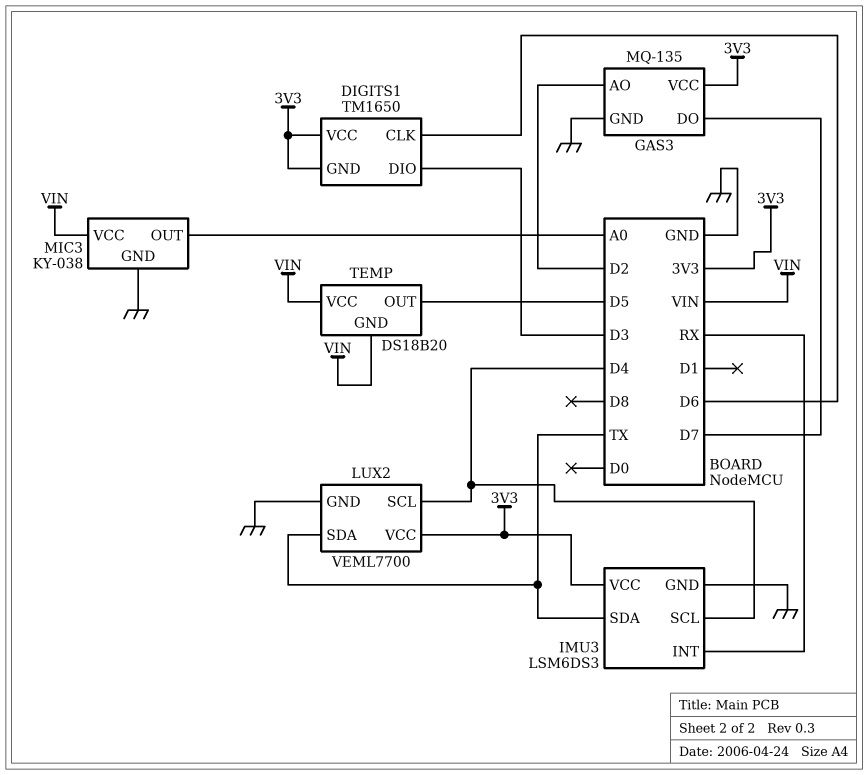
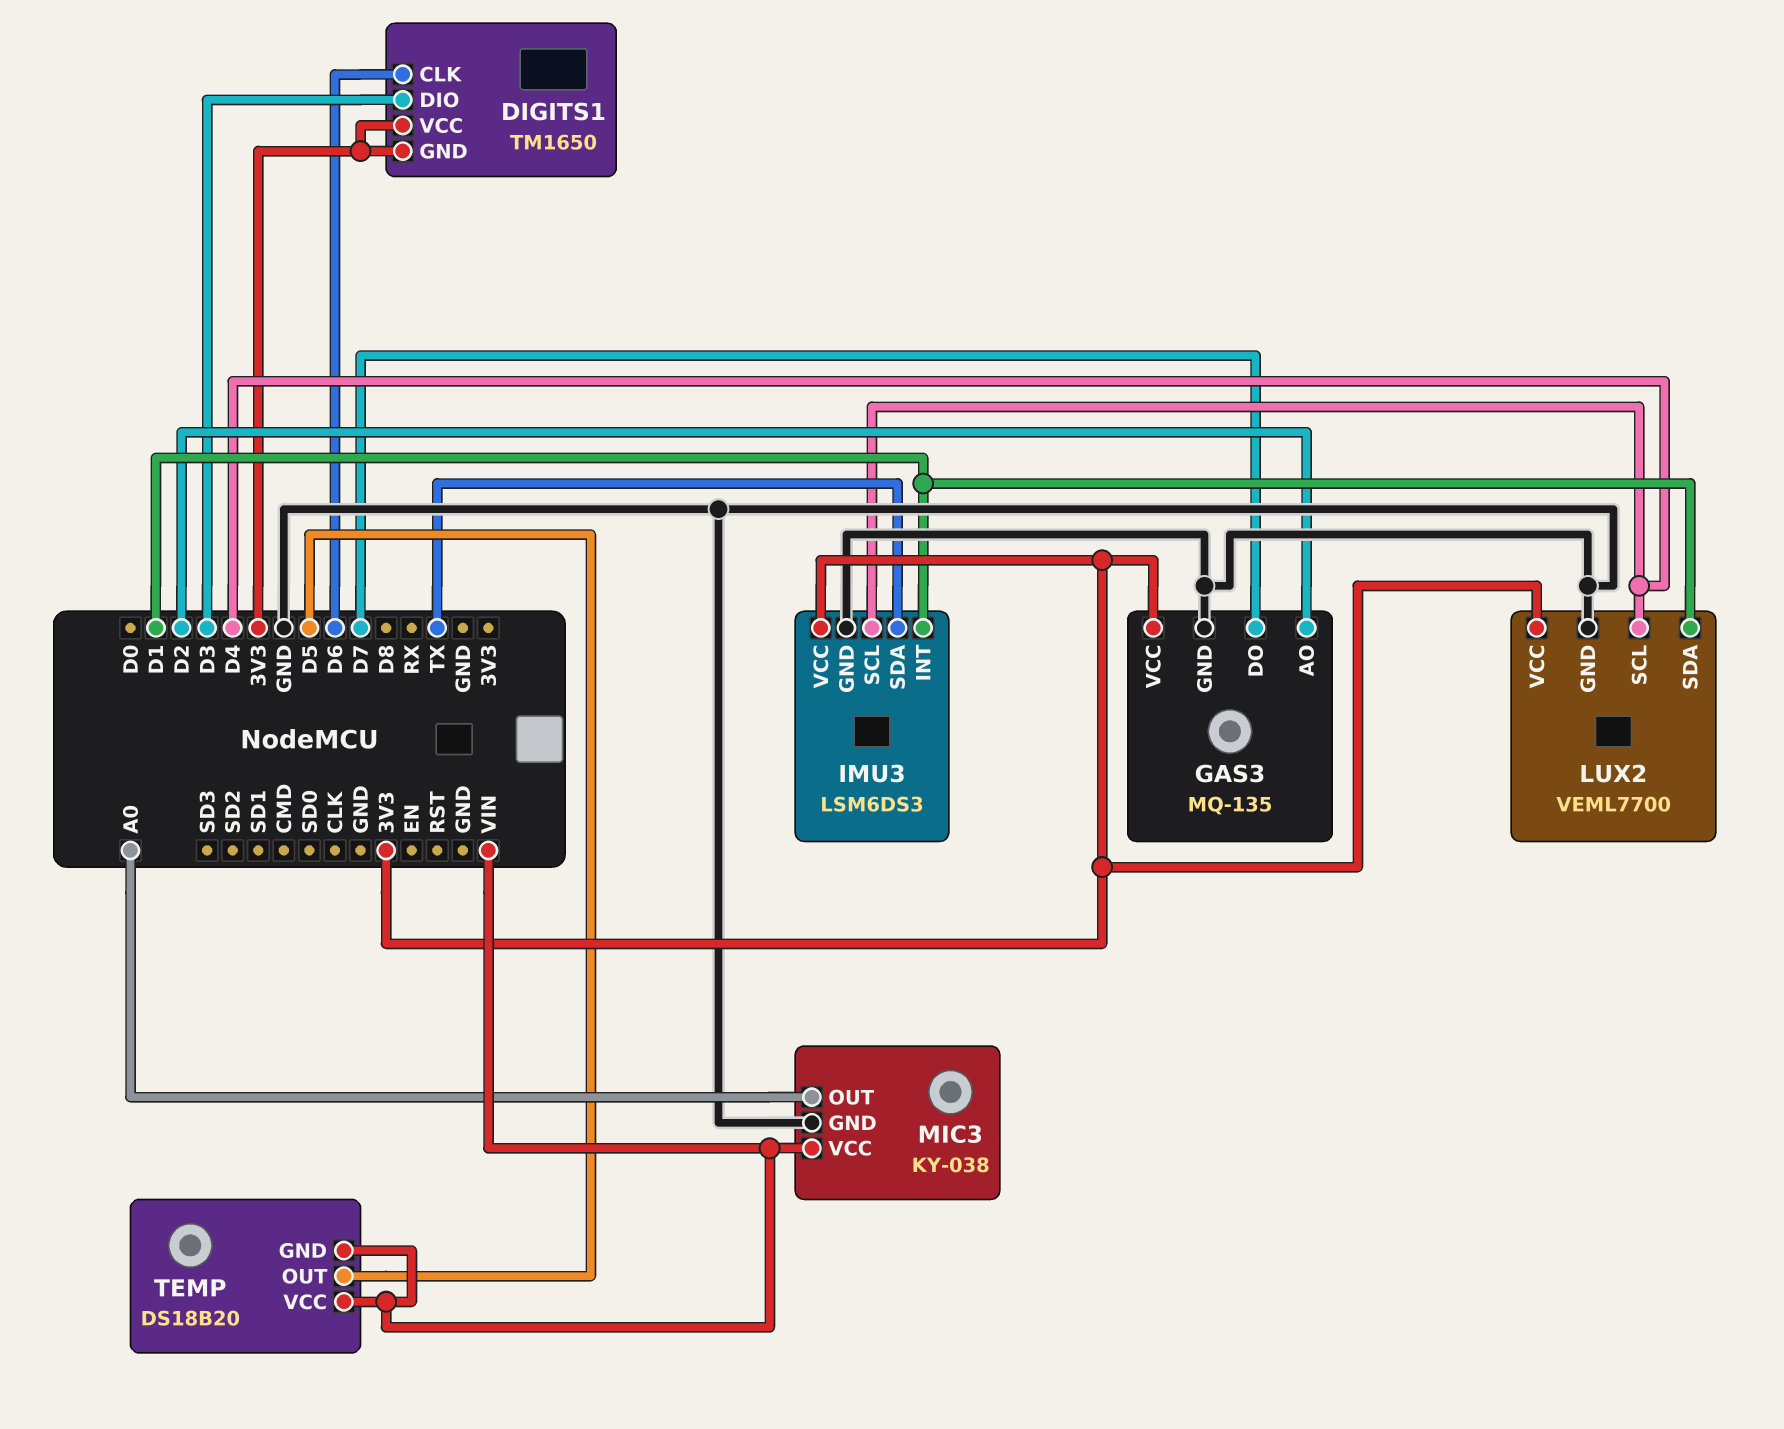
IMU3 pin INT: RX -> D1
LUX2 pin SDA: TX -> D1

